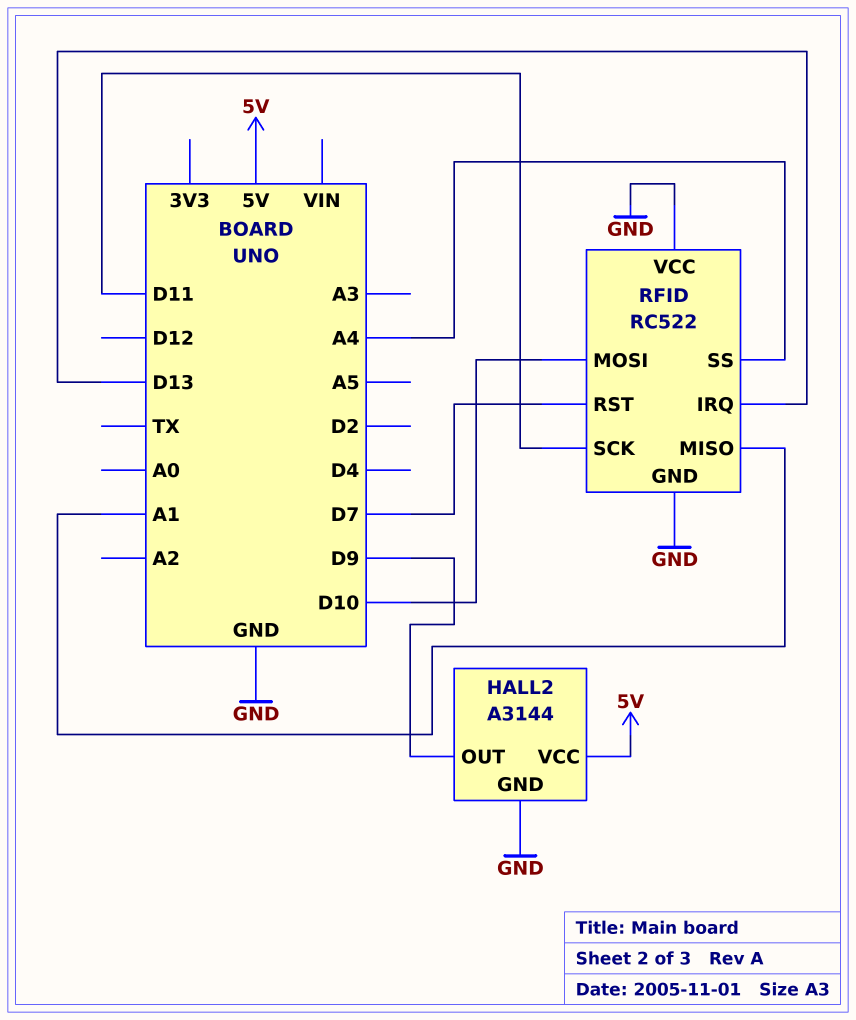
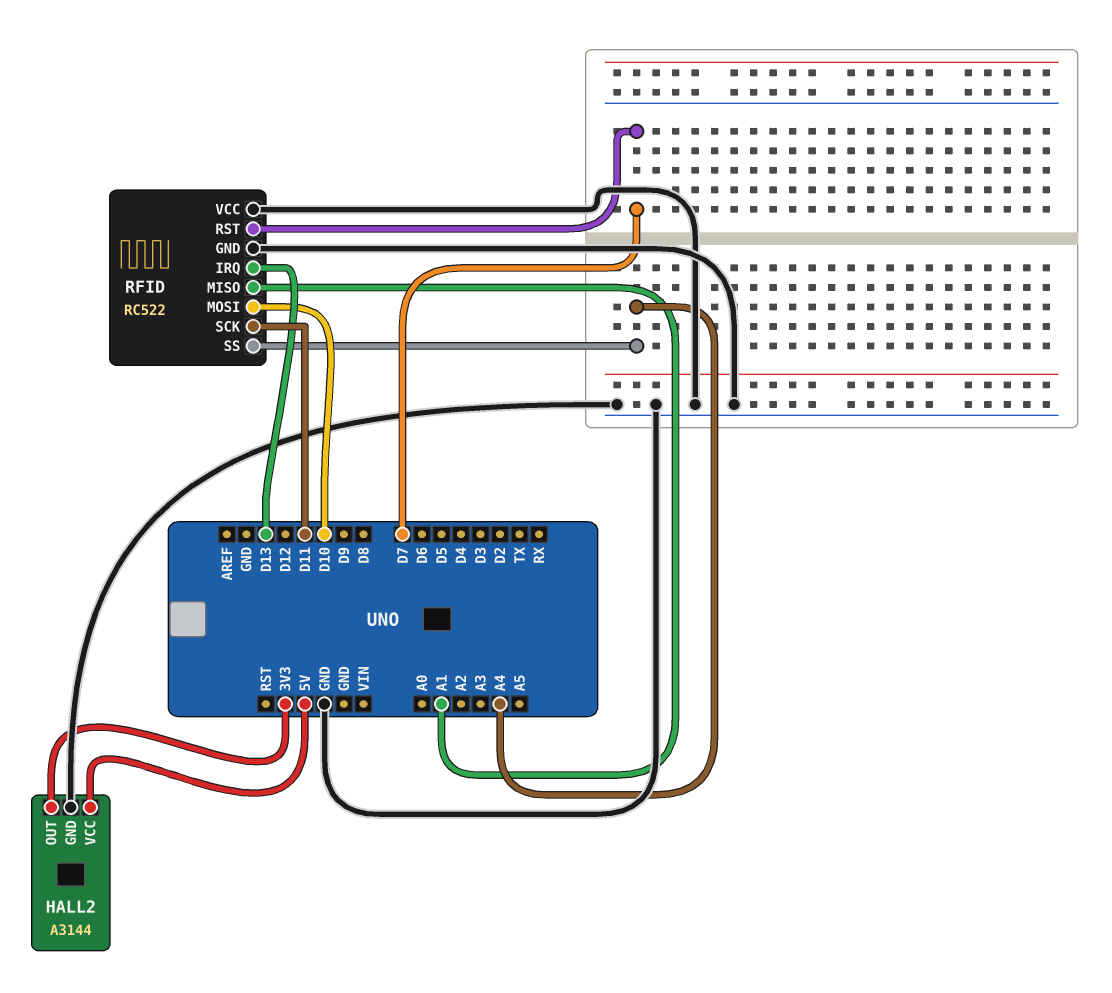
HALL2 pin OUT: D9 -> 3V3

